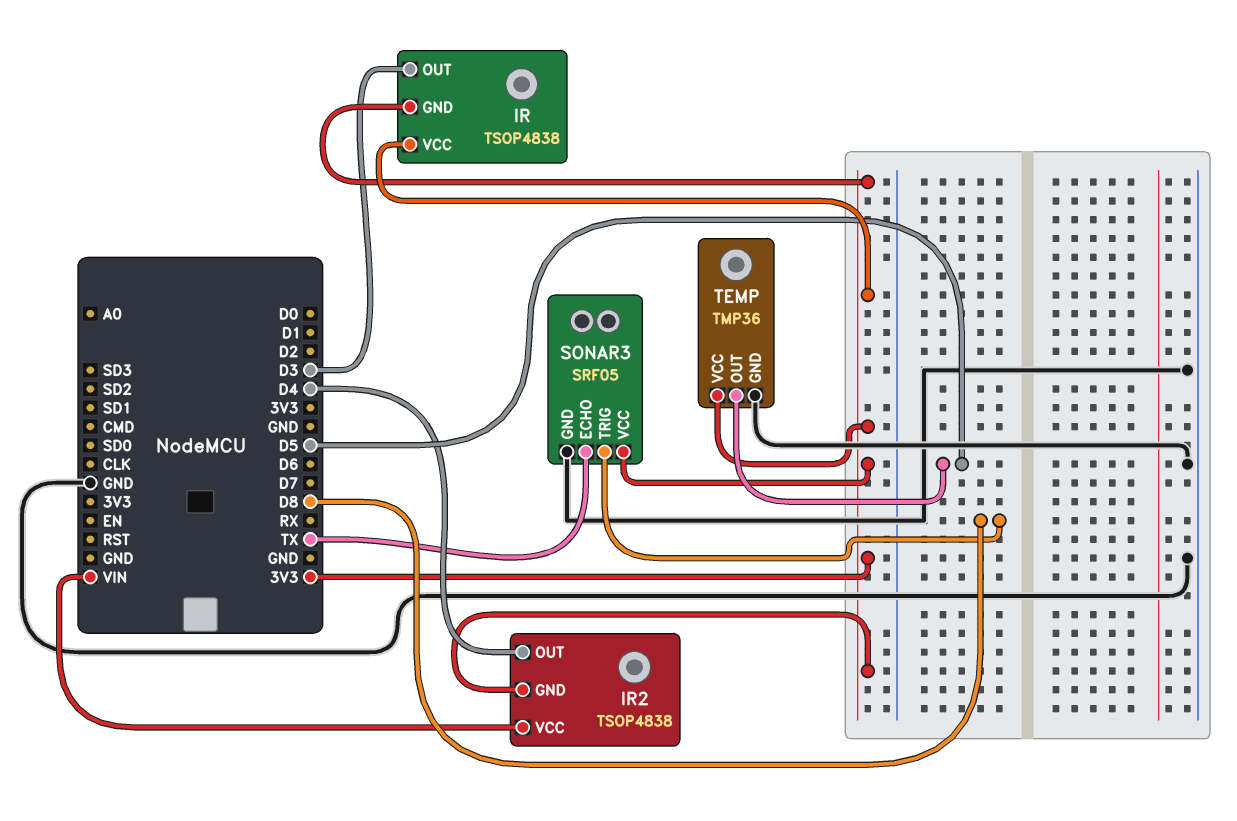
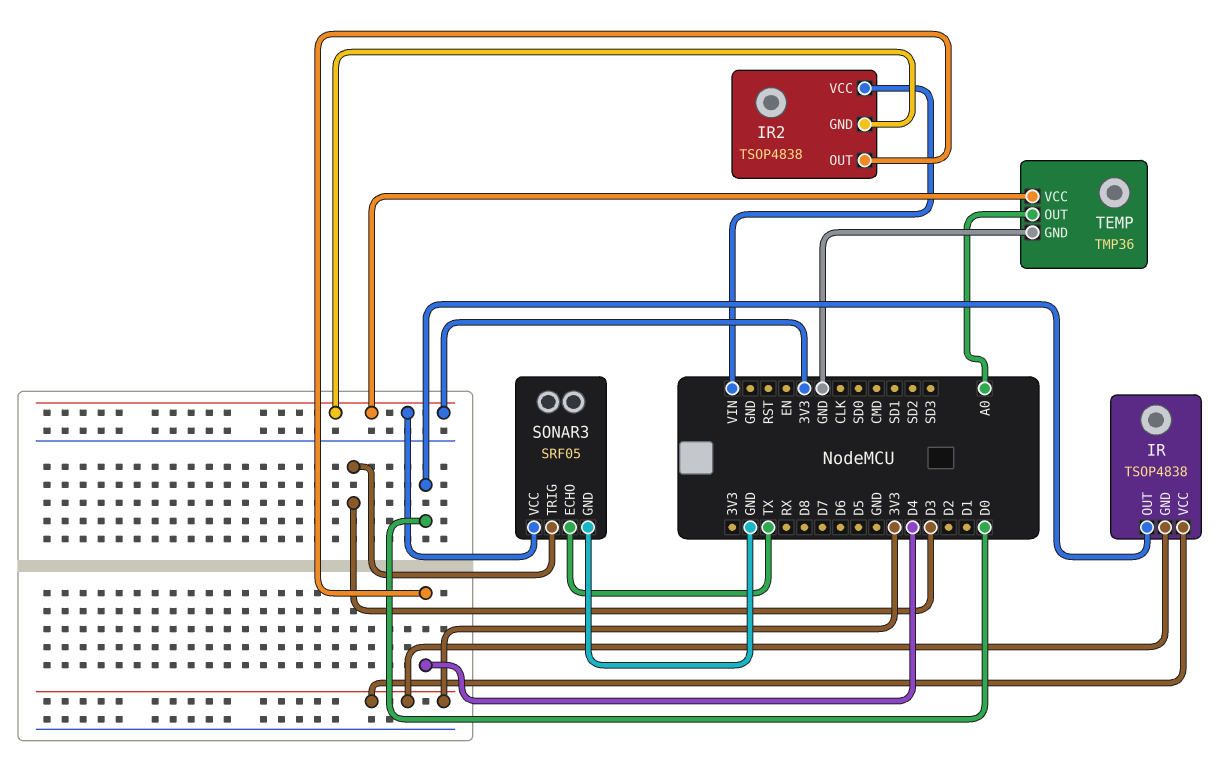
IR pin OUT: D3 -> D0
SONAR3 pin TRIG: D8 -> D3
TEMP pin OUT: D5 -> A0

